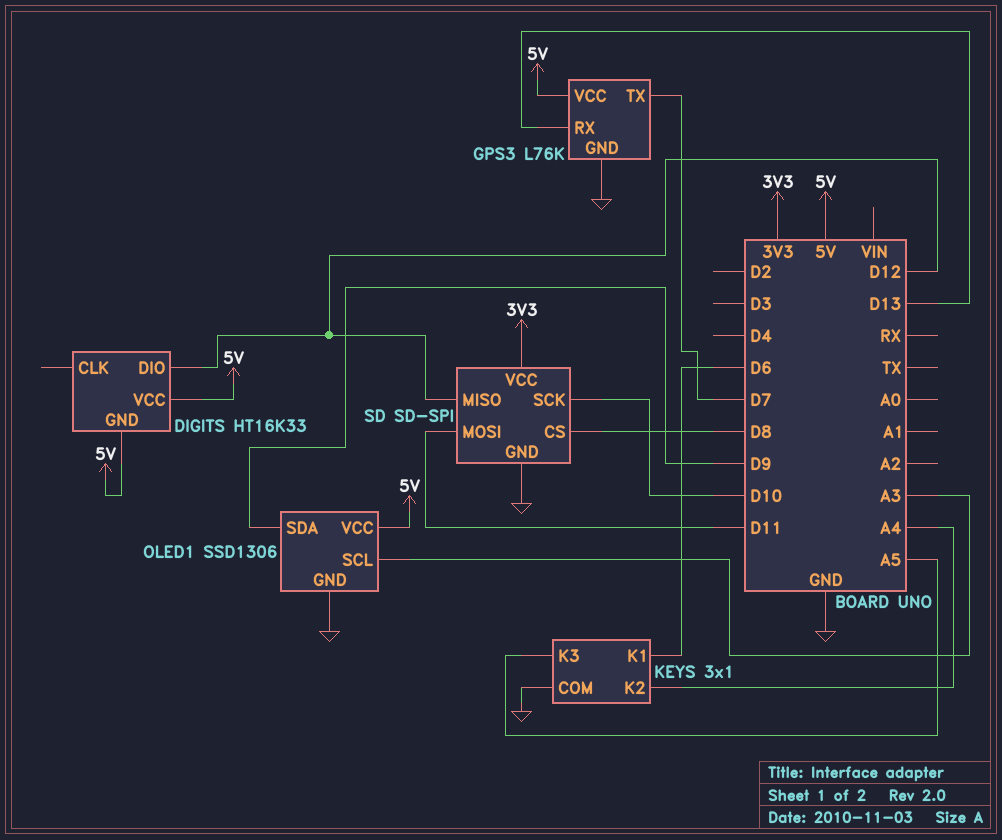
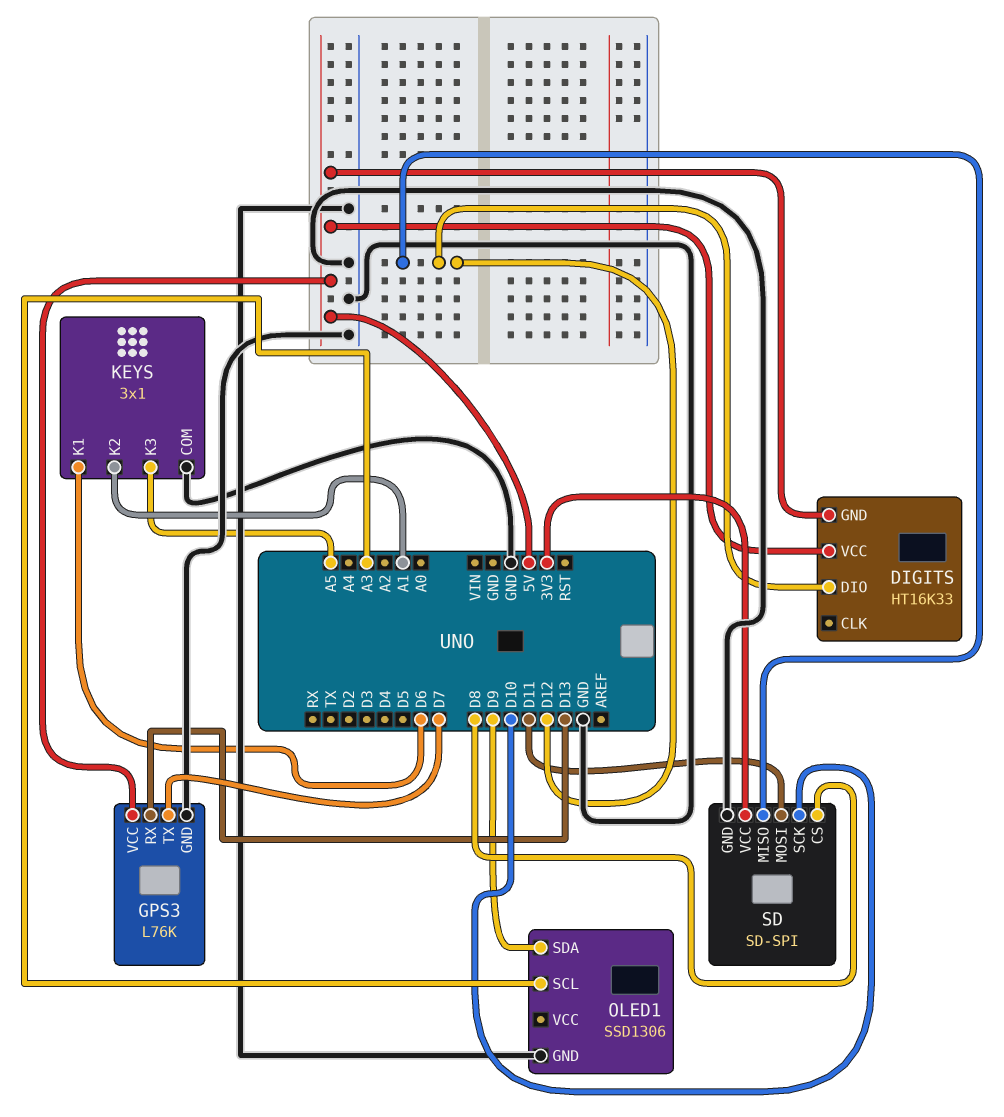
KEYS pin K2: A4 -> A1
OLED1 pin VCC: 5V -> none

